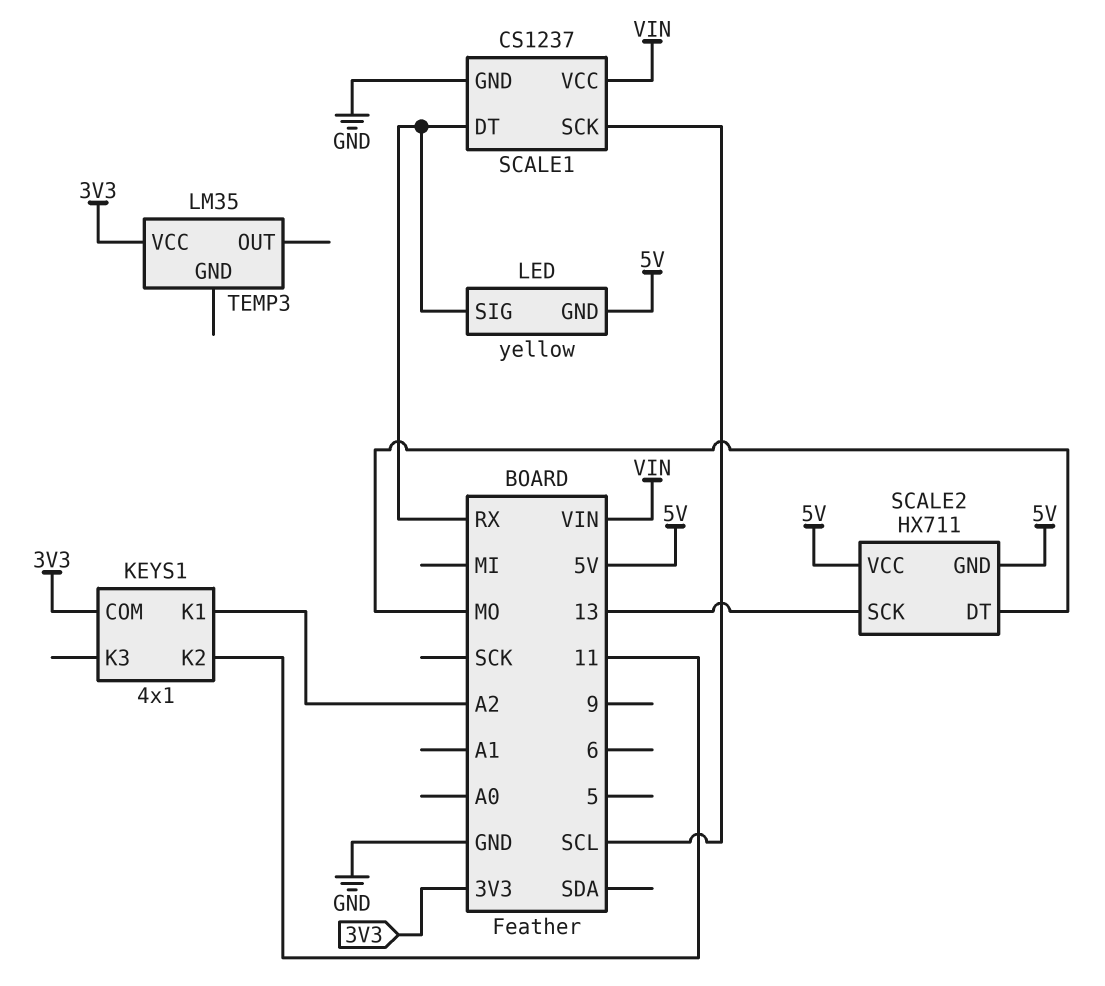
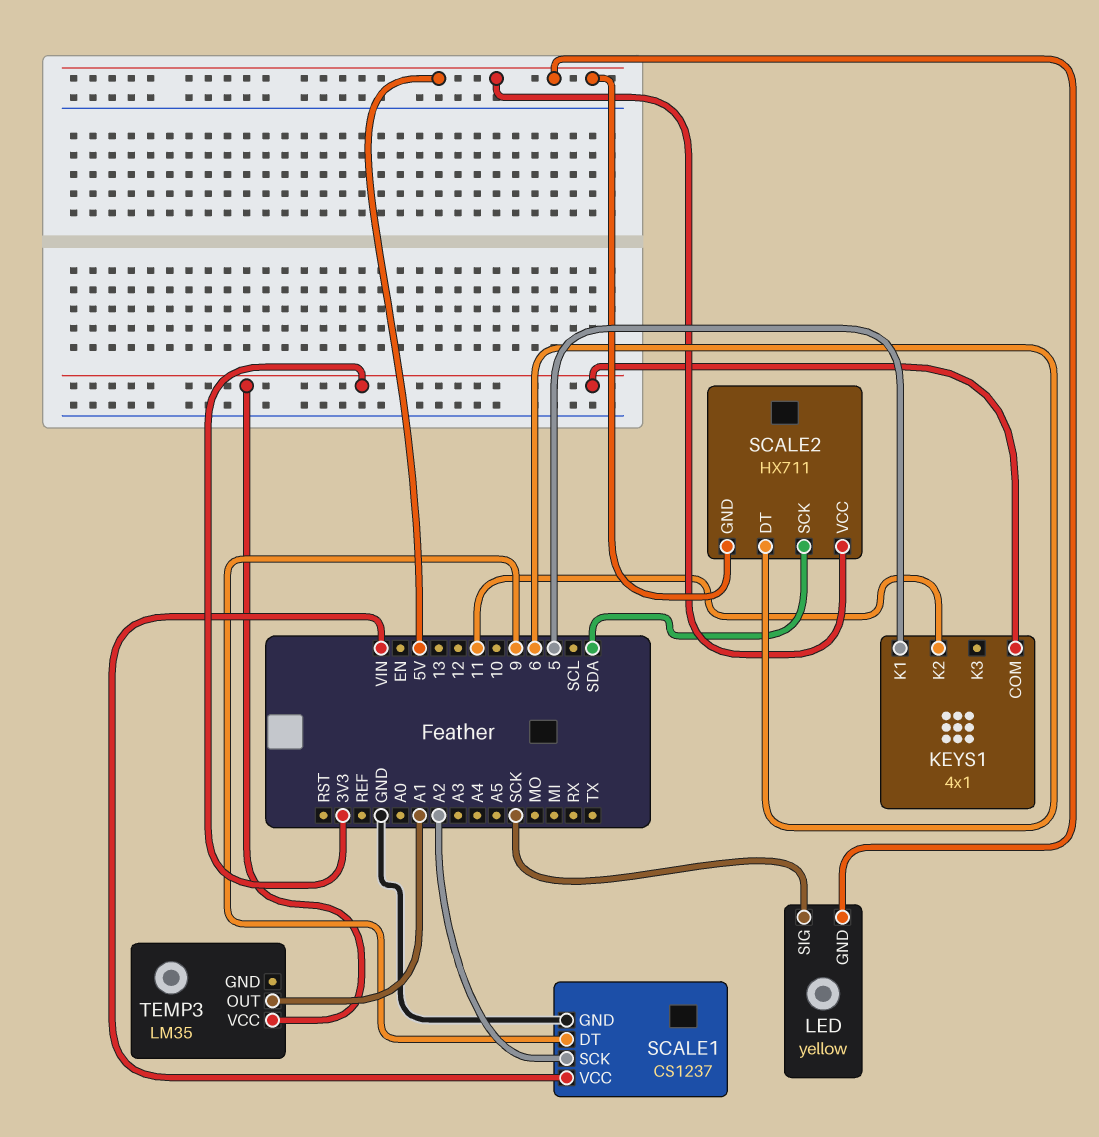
KEYS1 pin K1: A2 -> 5
LED pin SIG: RX -> SCK
SCALE1 pin DT: RX -> 9
SCALE1 pin SCK: SCL -> A2
SCALE2 pin DT: MO -> 6
SCALE2 pin SCK: 13 -> SDA
TEMP3 pin OUT: none -> A1

